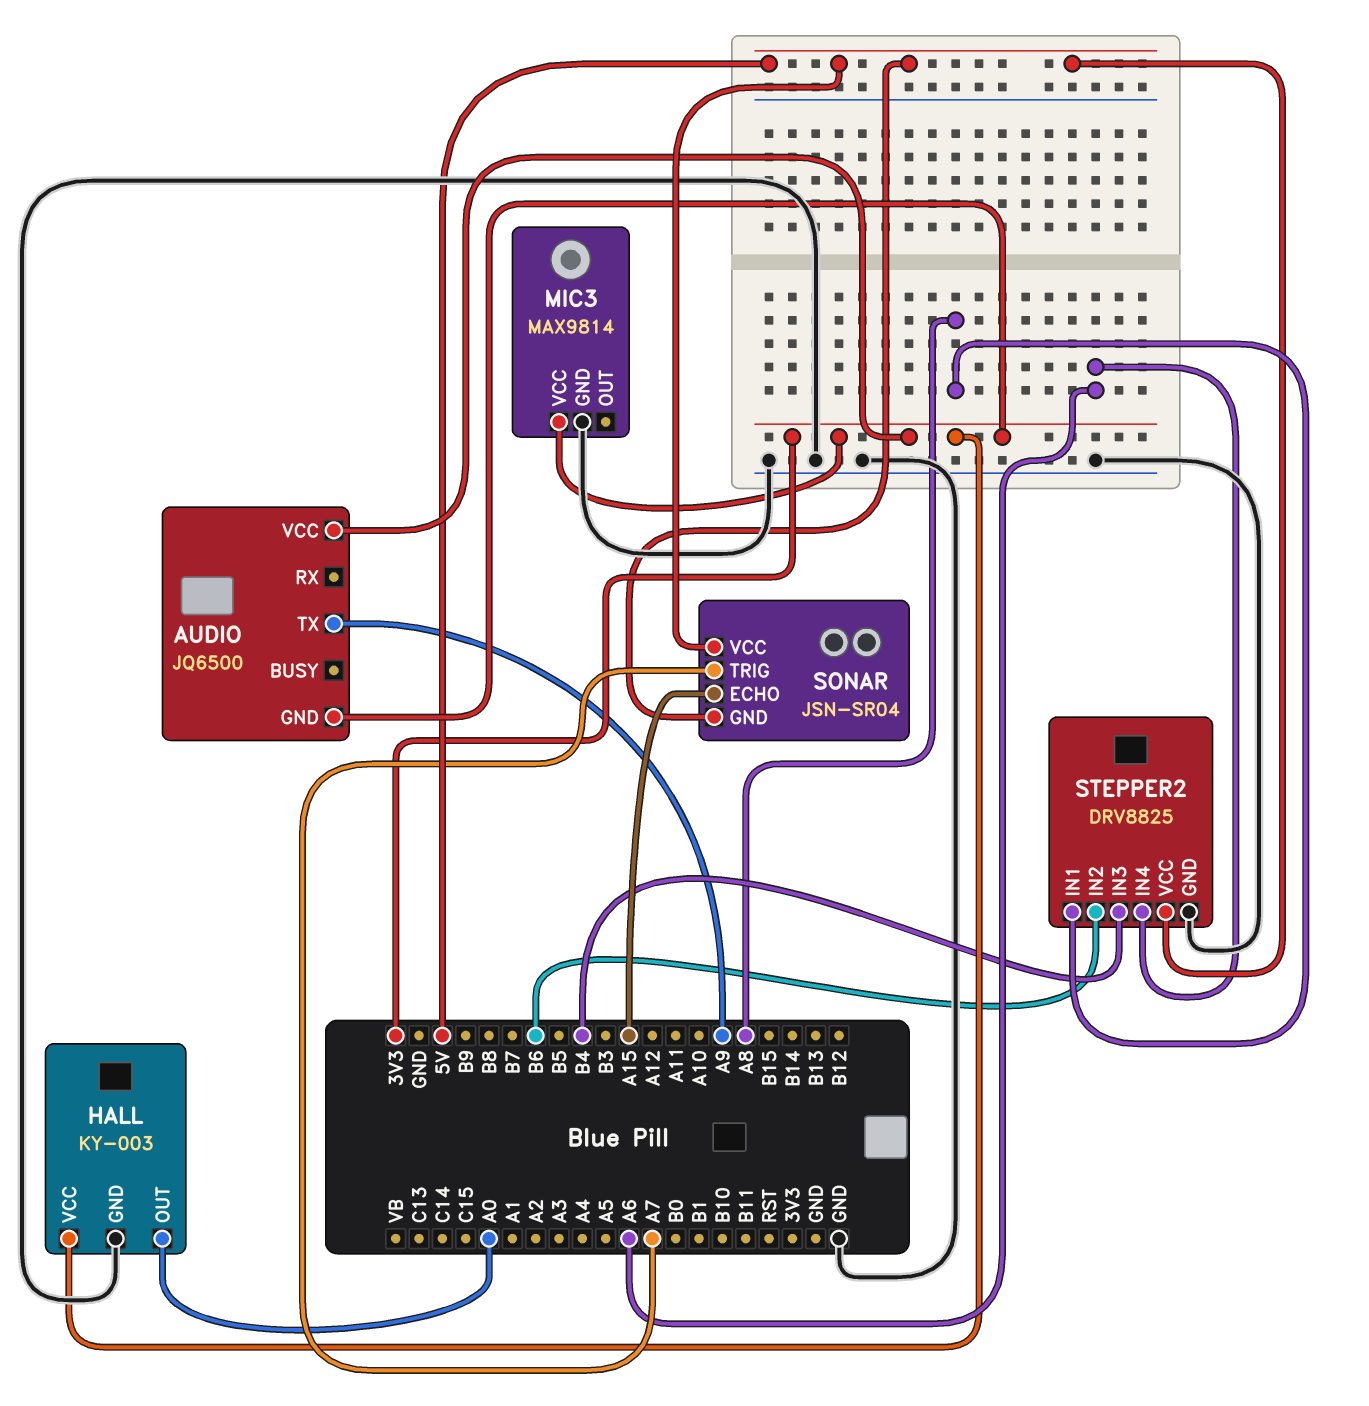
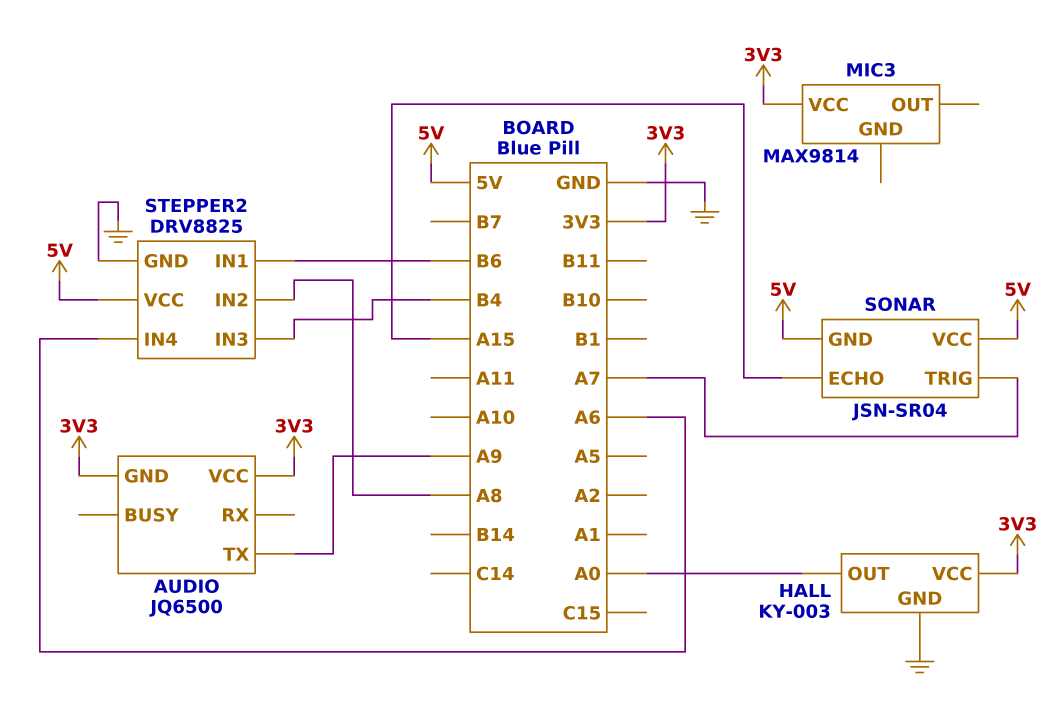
MIC3 pin GND: GND -> none
STEPPER2 pin IN1: A8 -> B6
STEPPER2 pin IN2: B6 -> A8

